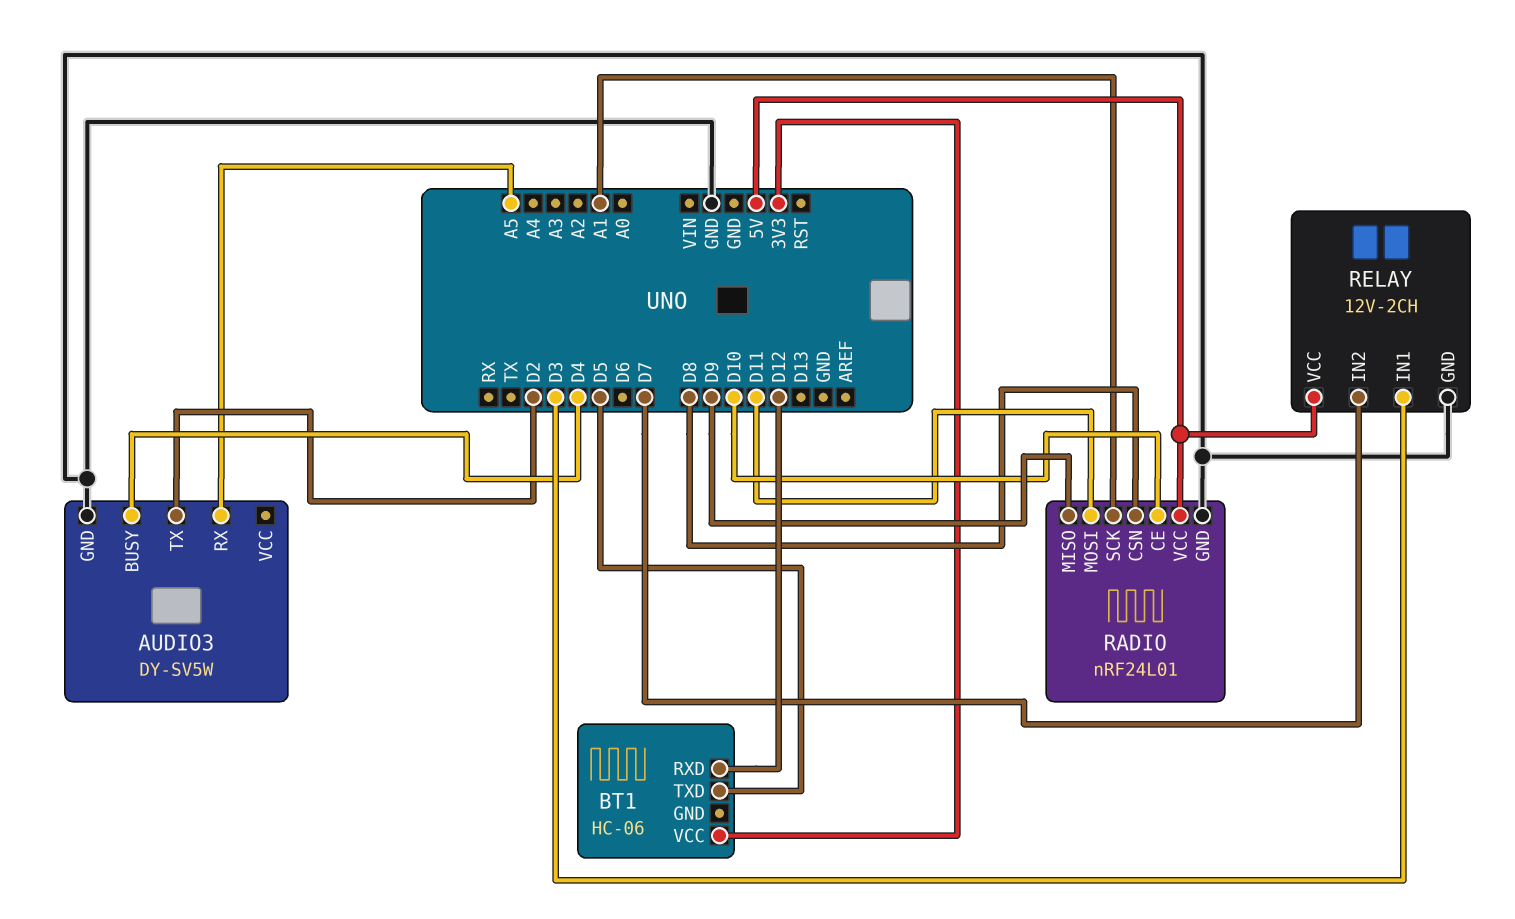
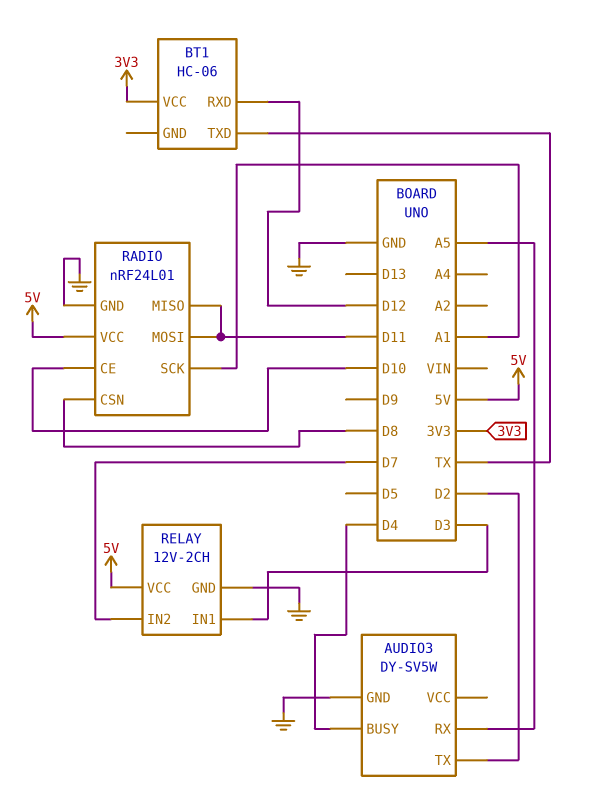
BT1 pin TXD: D5 -> TX
RADIO pin MISO: D9 -> D11

